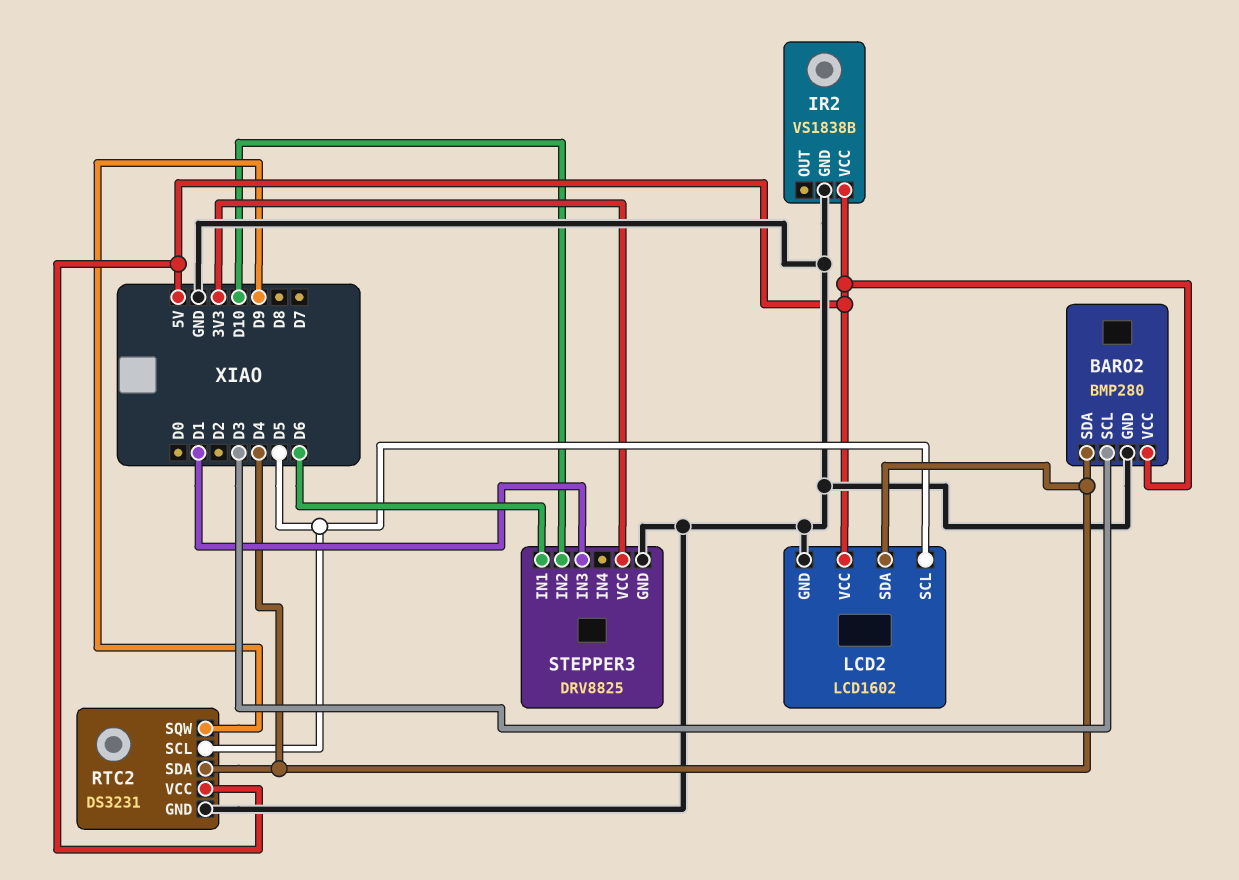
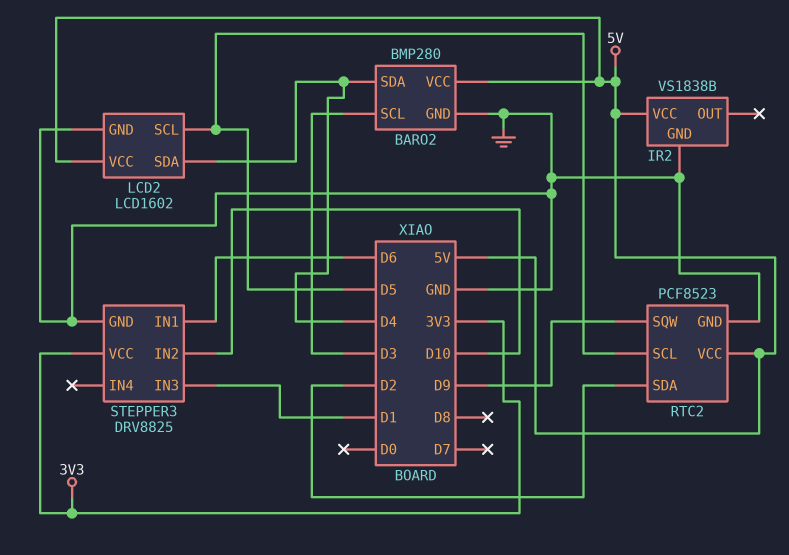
RTC2: DS3231 -> PCF8523
RTC2 pin SDA: D4 -> D2

